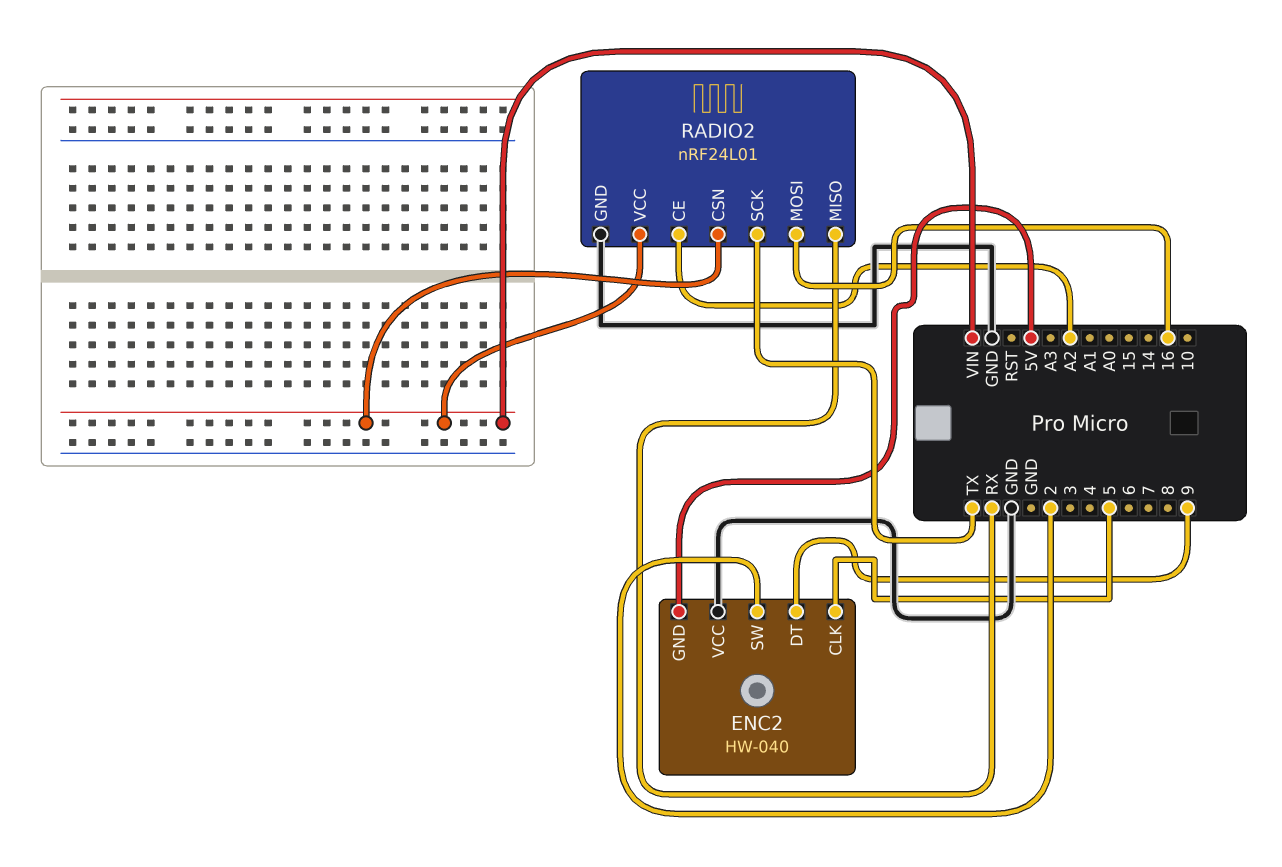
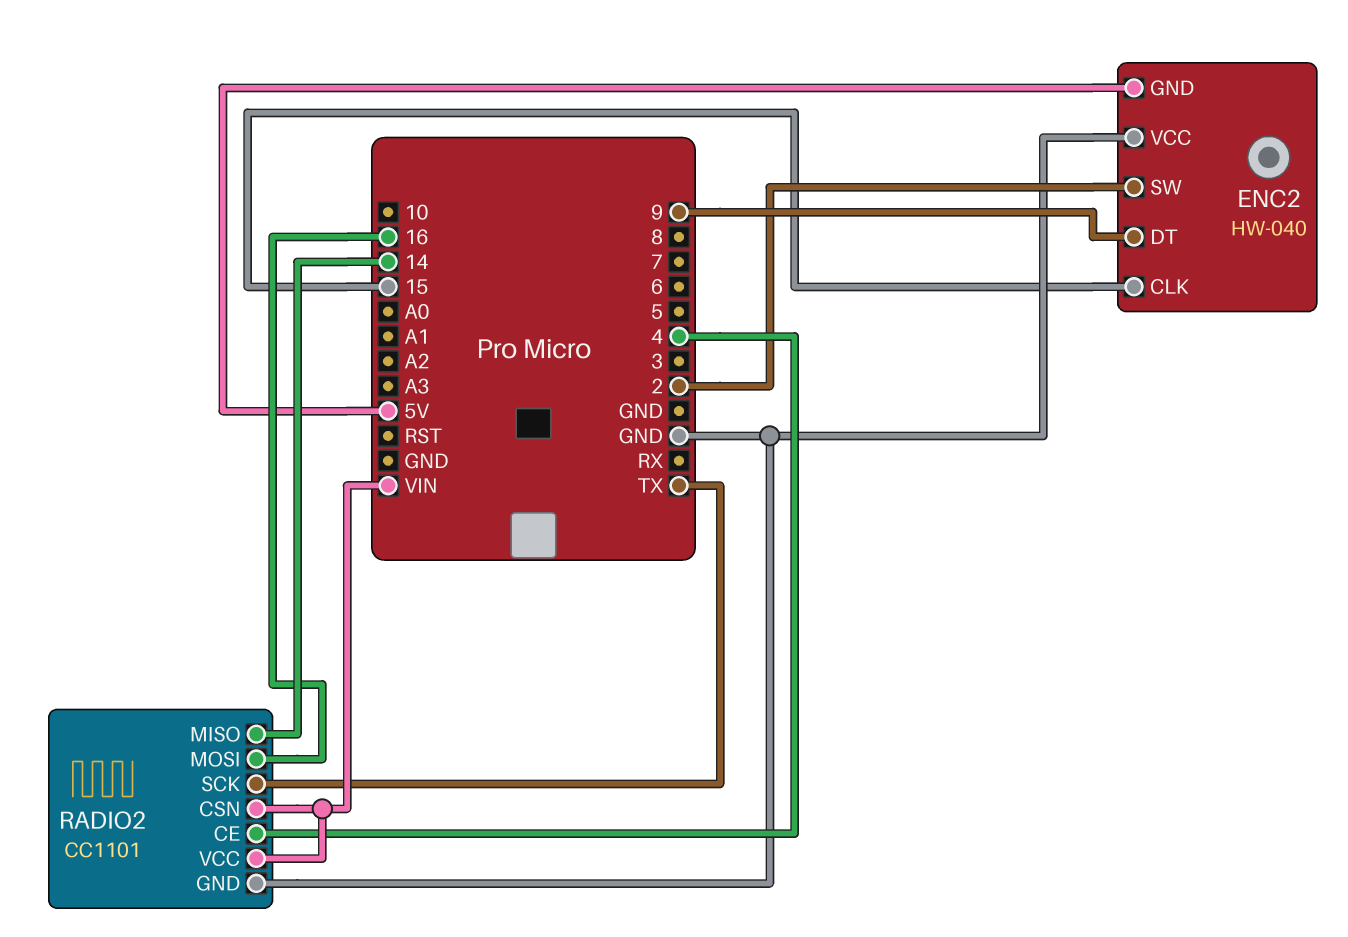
ENC2 pin CLK: 5 -> 15
RADIO2: nRF24L01 -> CC1101
RADIO2 pin CE: A2 -> 4
RADIO2 pin MISO: RX -> 14

